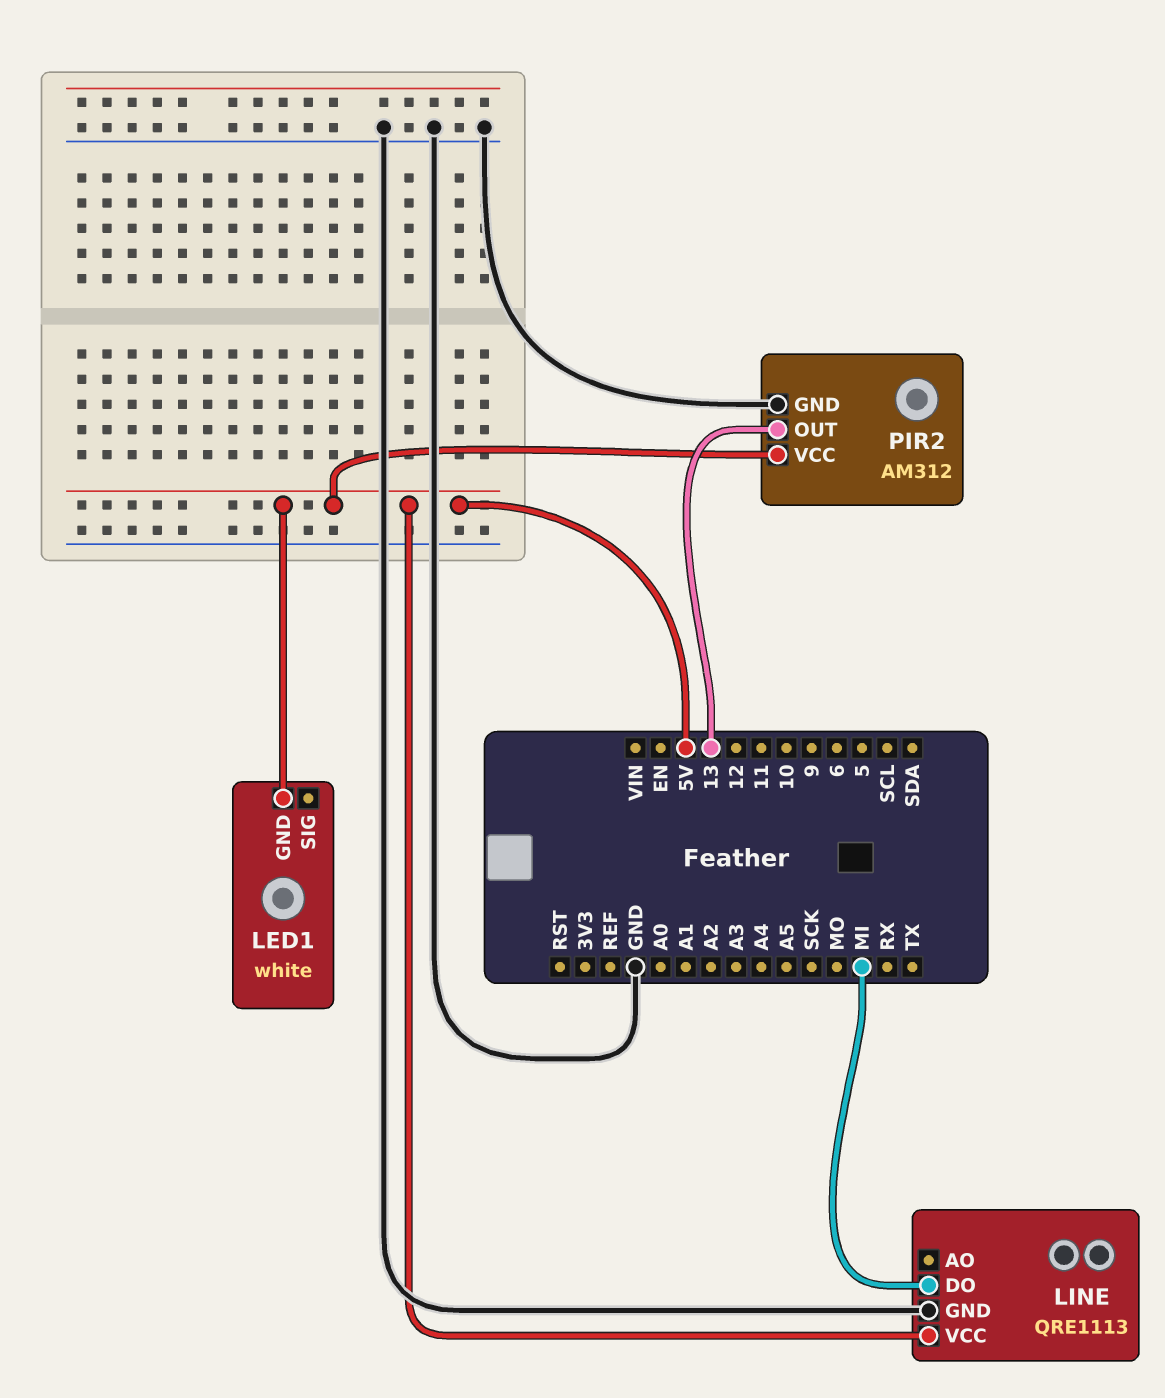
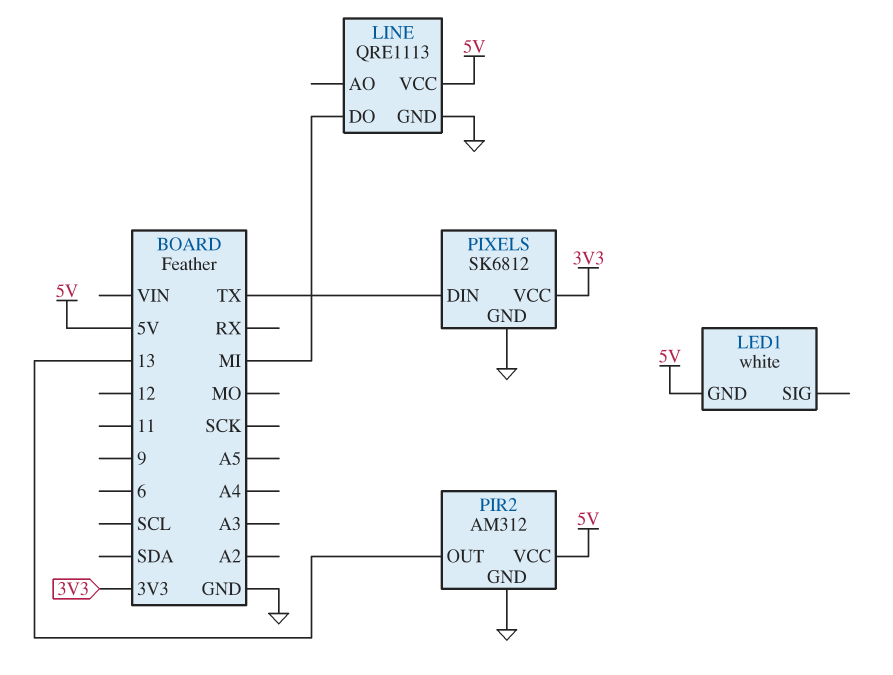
PIXELS: none -> SK6812
PIXELS pin DIN: none -> TX
PIXELS pin GND: none -> GND
PIXELS pin VCC: none -> 3V3

